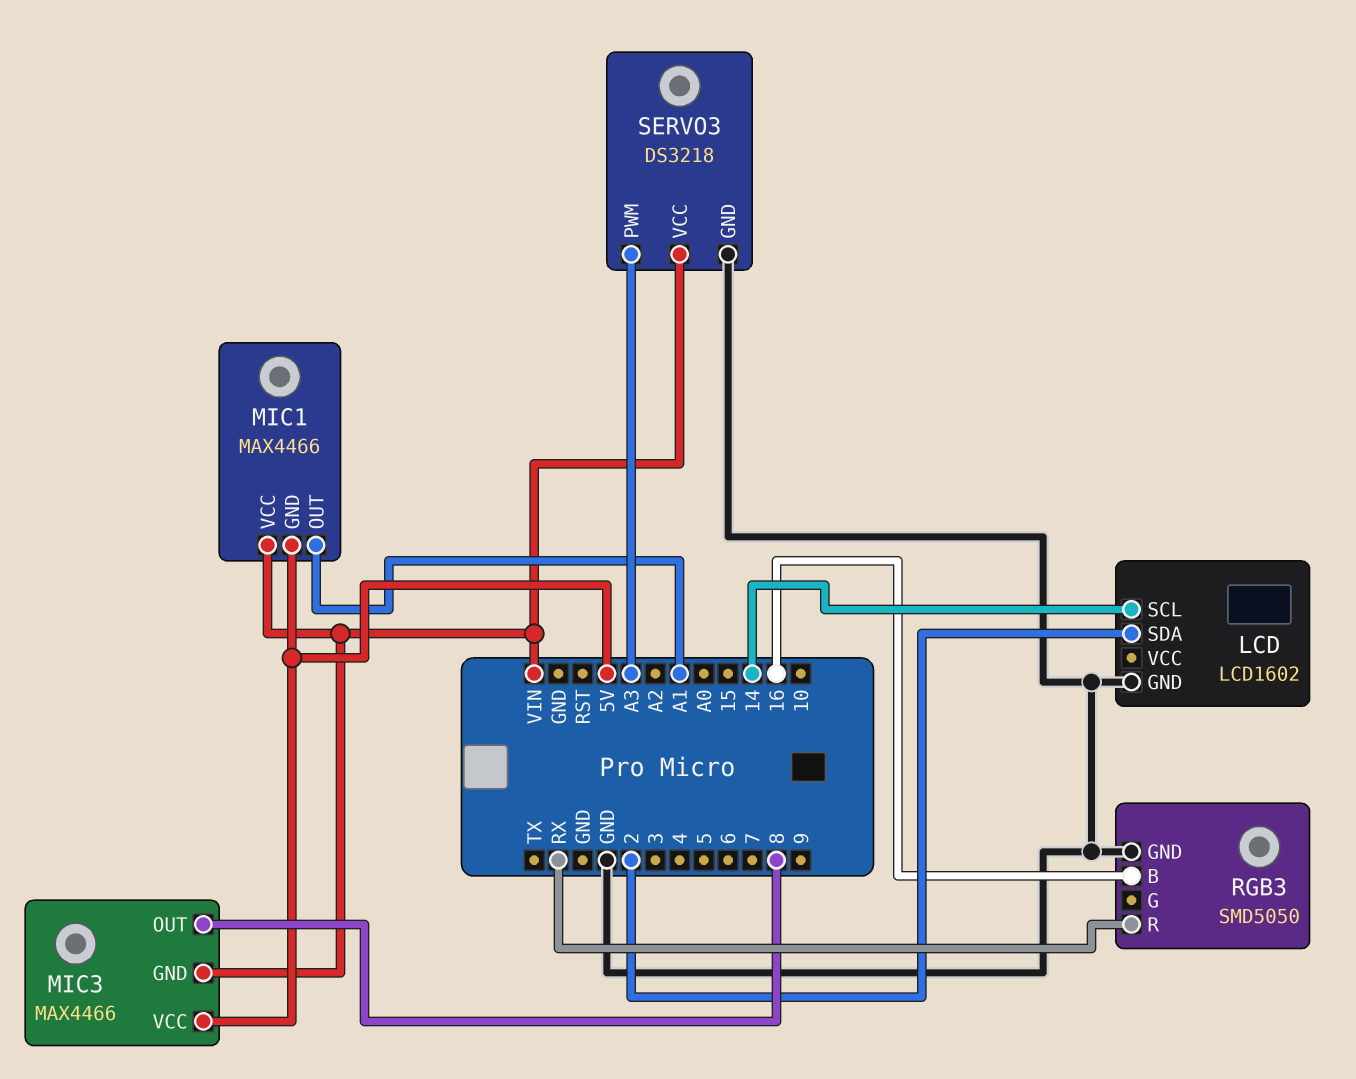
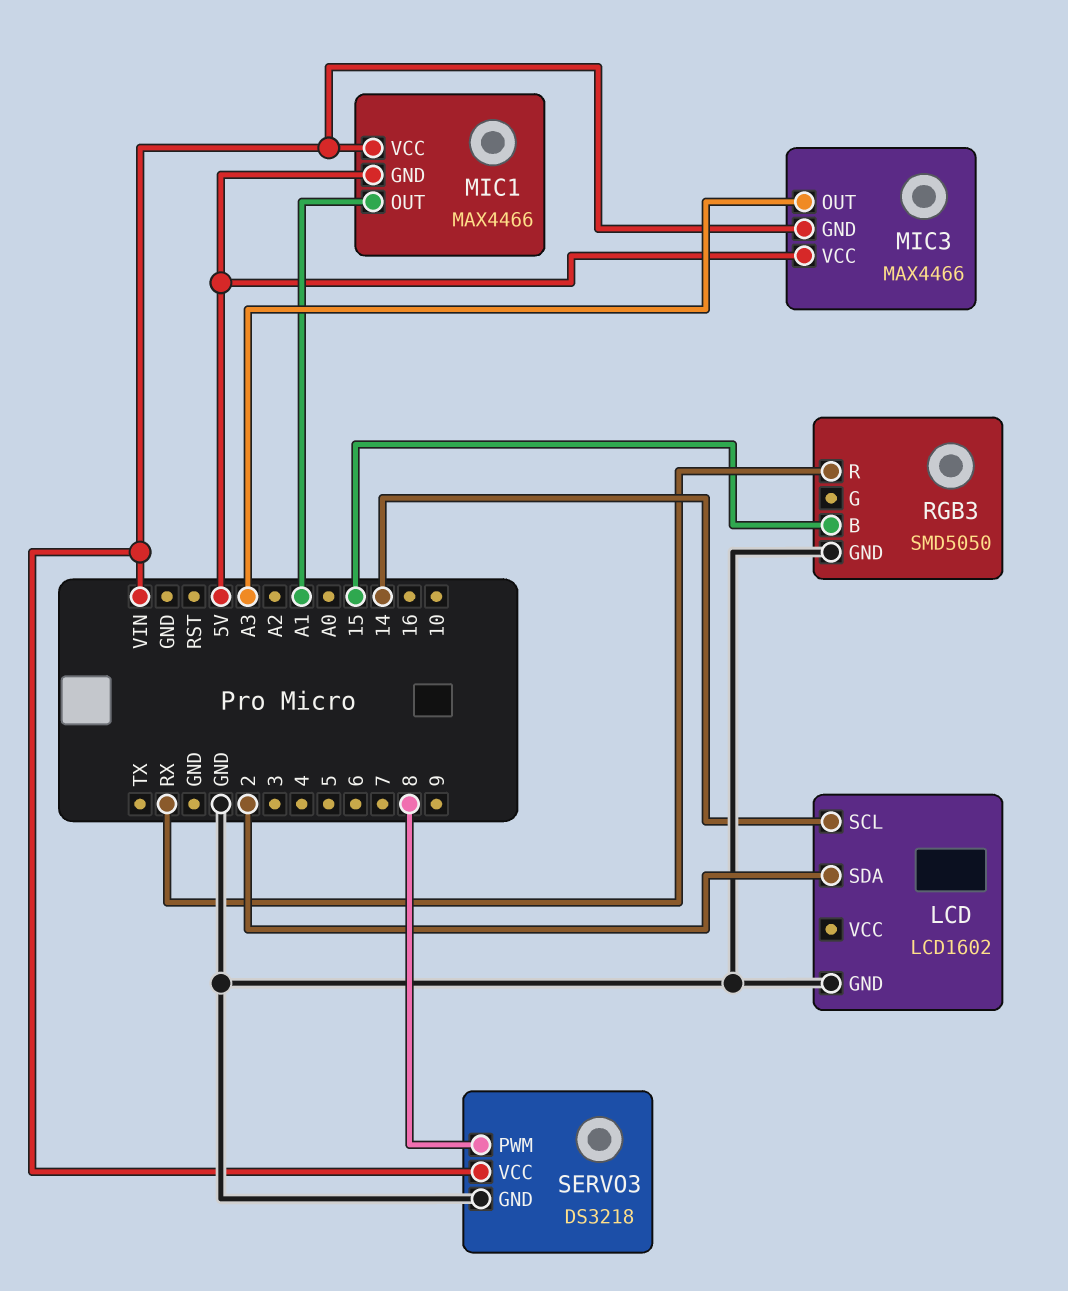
MIC3 pin OUT: 8 -> A3
RGB3 pin B: 16 -> 15
SERVO3 pin PWM: A3 -> 8

